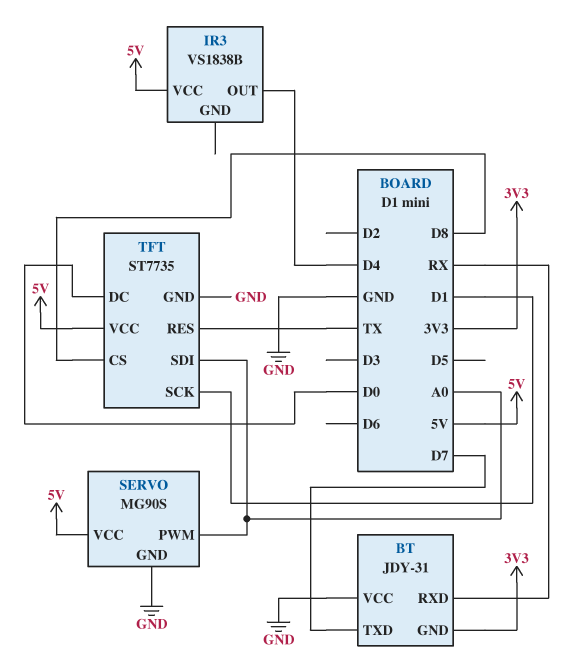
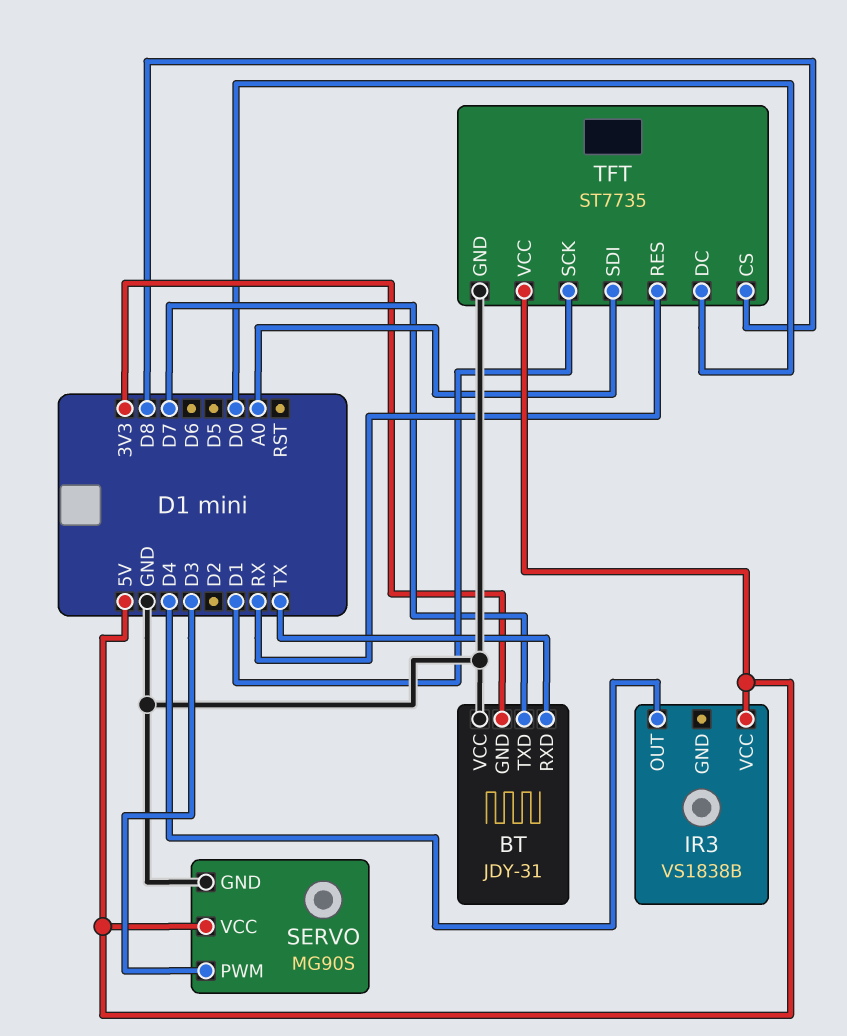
BT pin RXD: RX -> TX
SERVO pin PWM: A0 -> D3
TFT pin RES: TX -> RX

